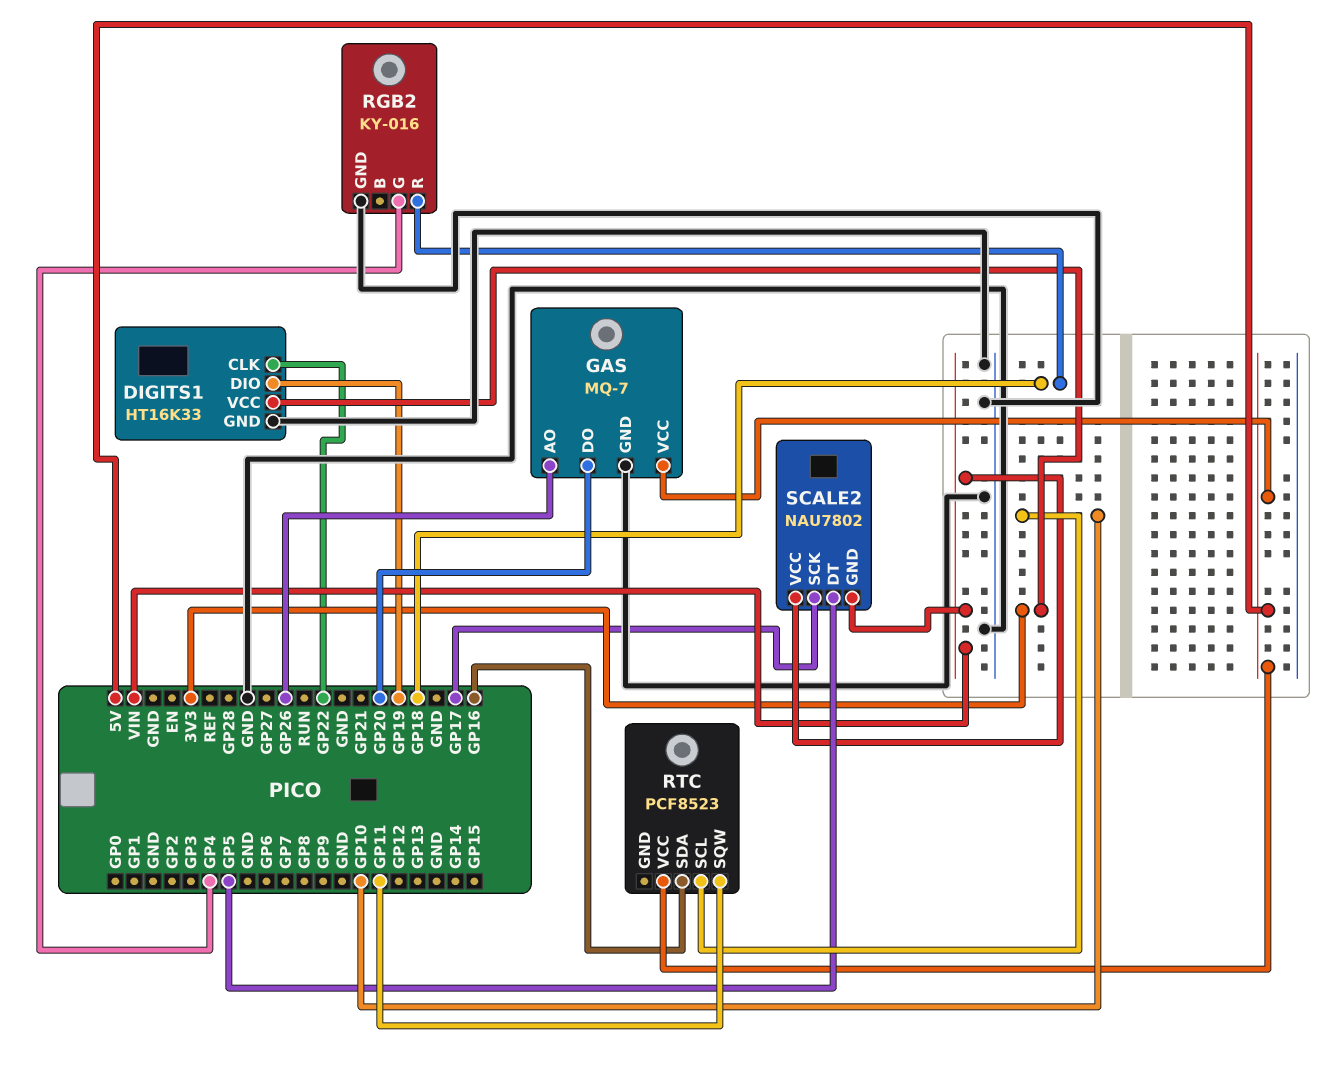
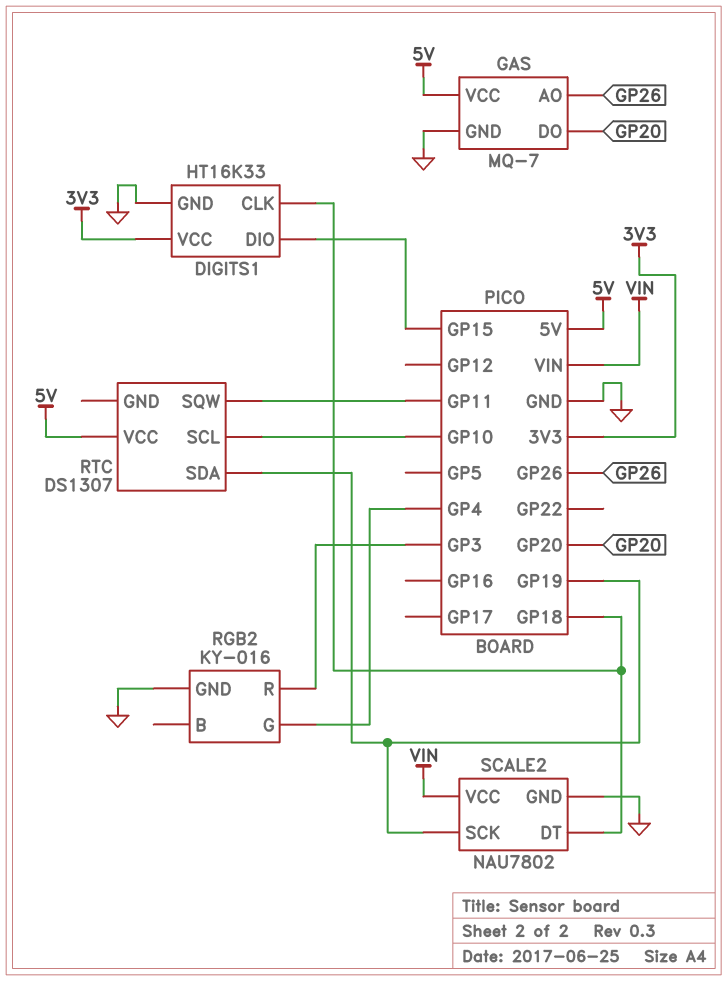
DIGITS1 pin CLK: GP22 -> GP18
DIGITS1 pin DIO: GP19 -> GP15
RGB2 pin R: GP18 -> GP3
RTC: PCF8523 -> DS1307
RTC pin SDA: GP16 -> GP19
SCALE2 pin DT: GP5 -> GP18
SCALE2 pin GND: VIN -> GND
SCALE2 pin SCK: GP17 -> GP19

